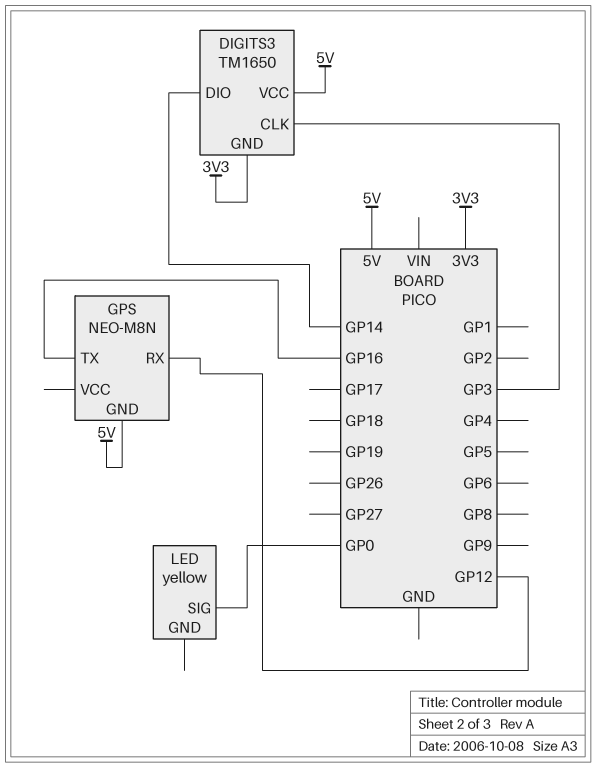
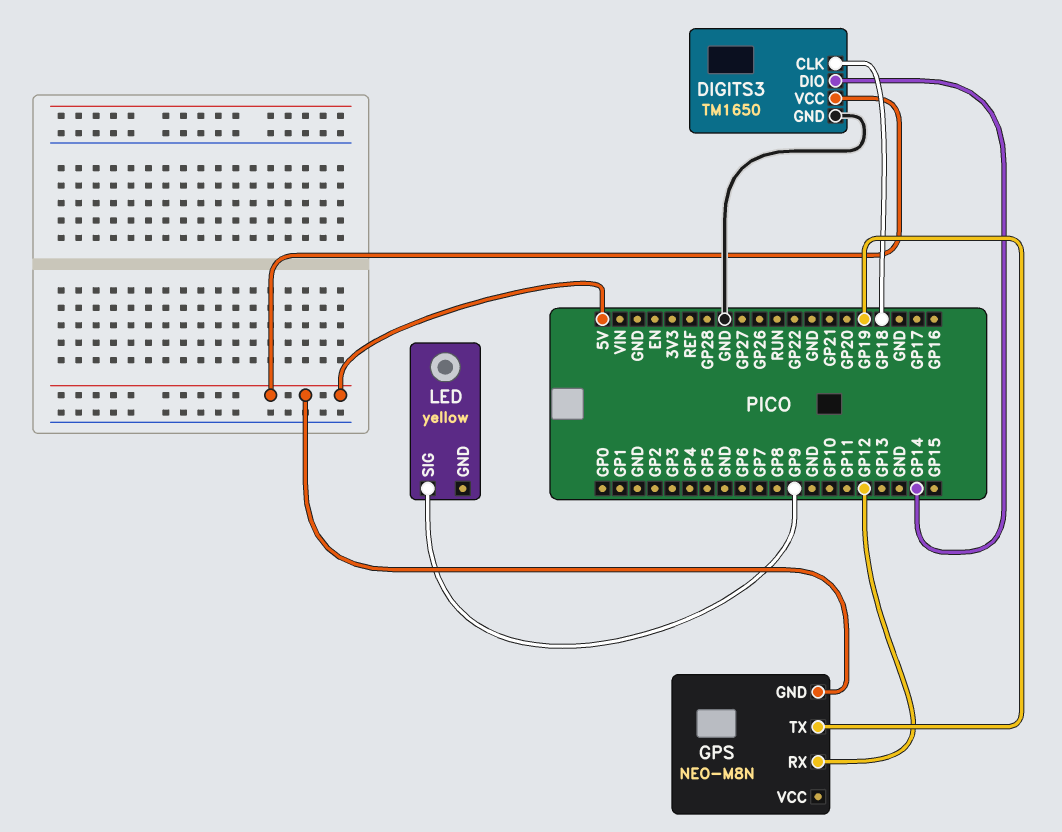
DIGITS3 pin CLK: GP3 -> GP18
DIGITS3 pin GND: 3V3 -> GND
GPS pin TX: GP16 -> GP19
LED pin SIG: GP0 -> GP9

